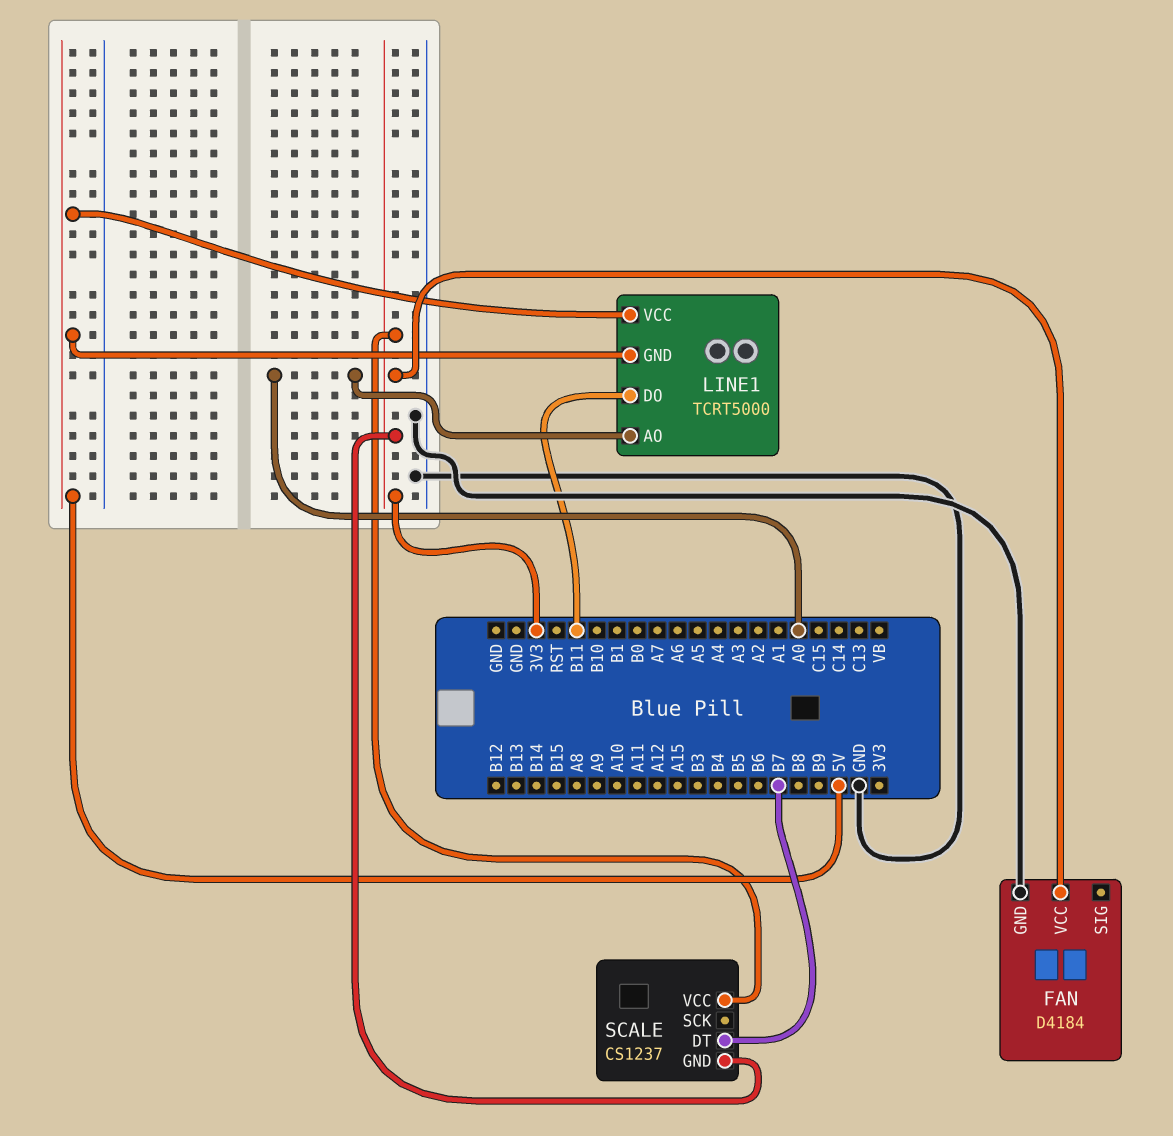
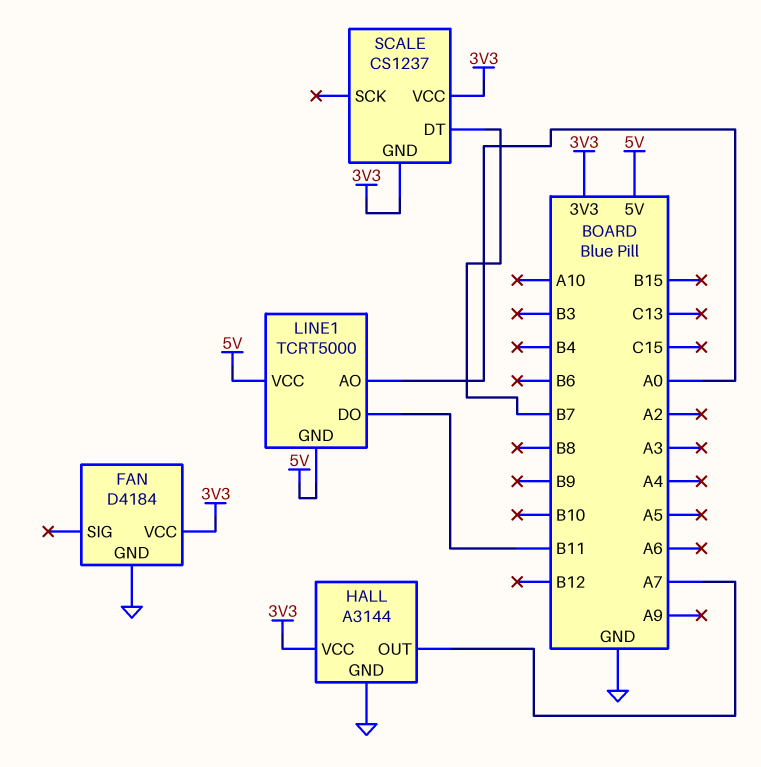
HALL: none -> A3144
HALL pin GND: none -> GND
HALL pin OUT: none -> A7
HALL pin VCC: none -> 3V3

